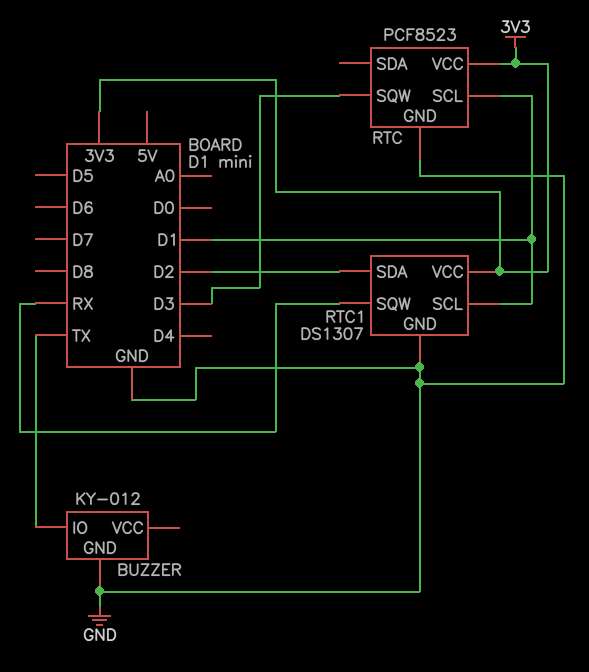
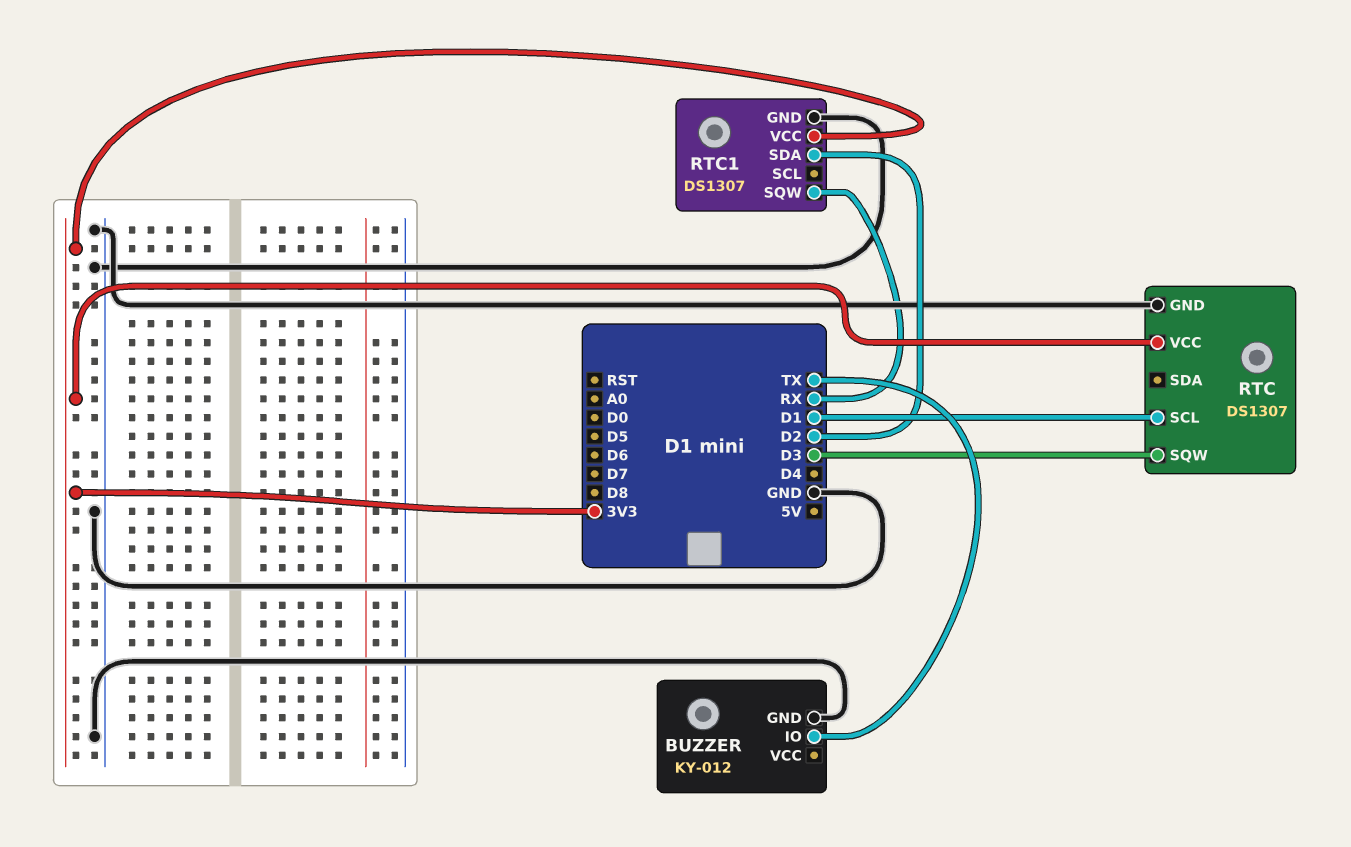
RTC: PCF8523 -> DS1307
RTC1 pin SCL: D1 -> none

